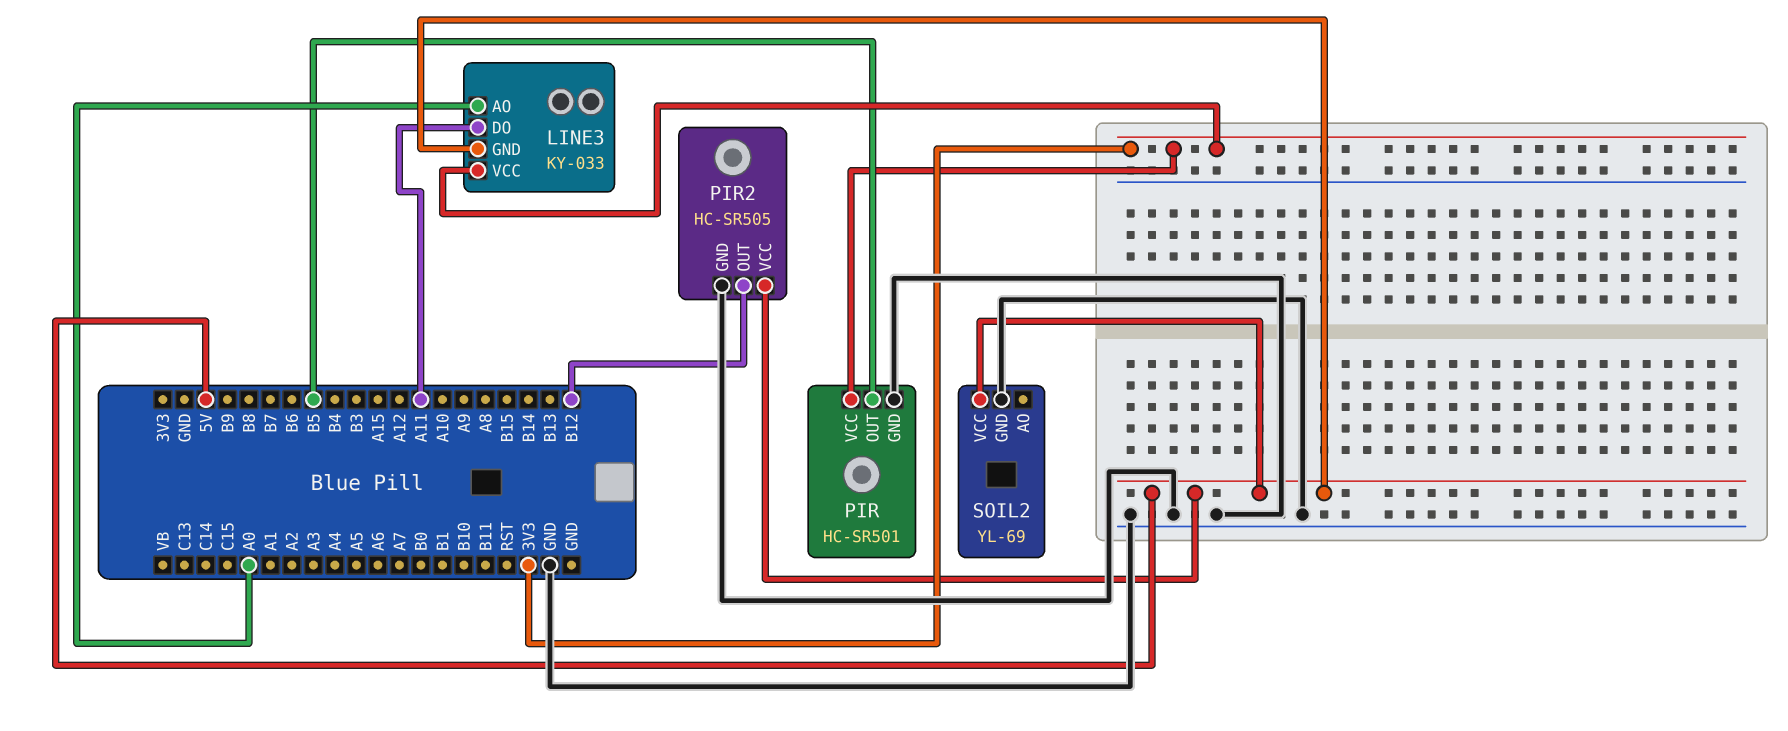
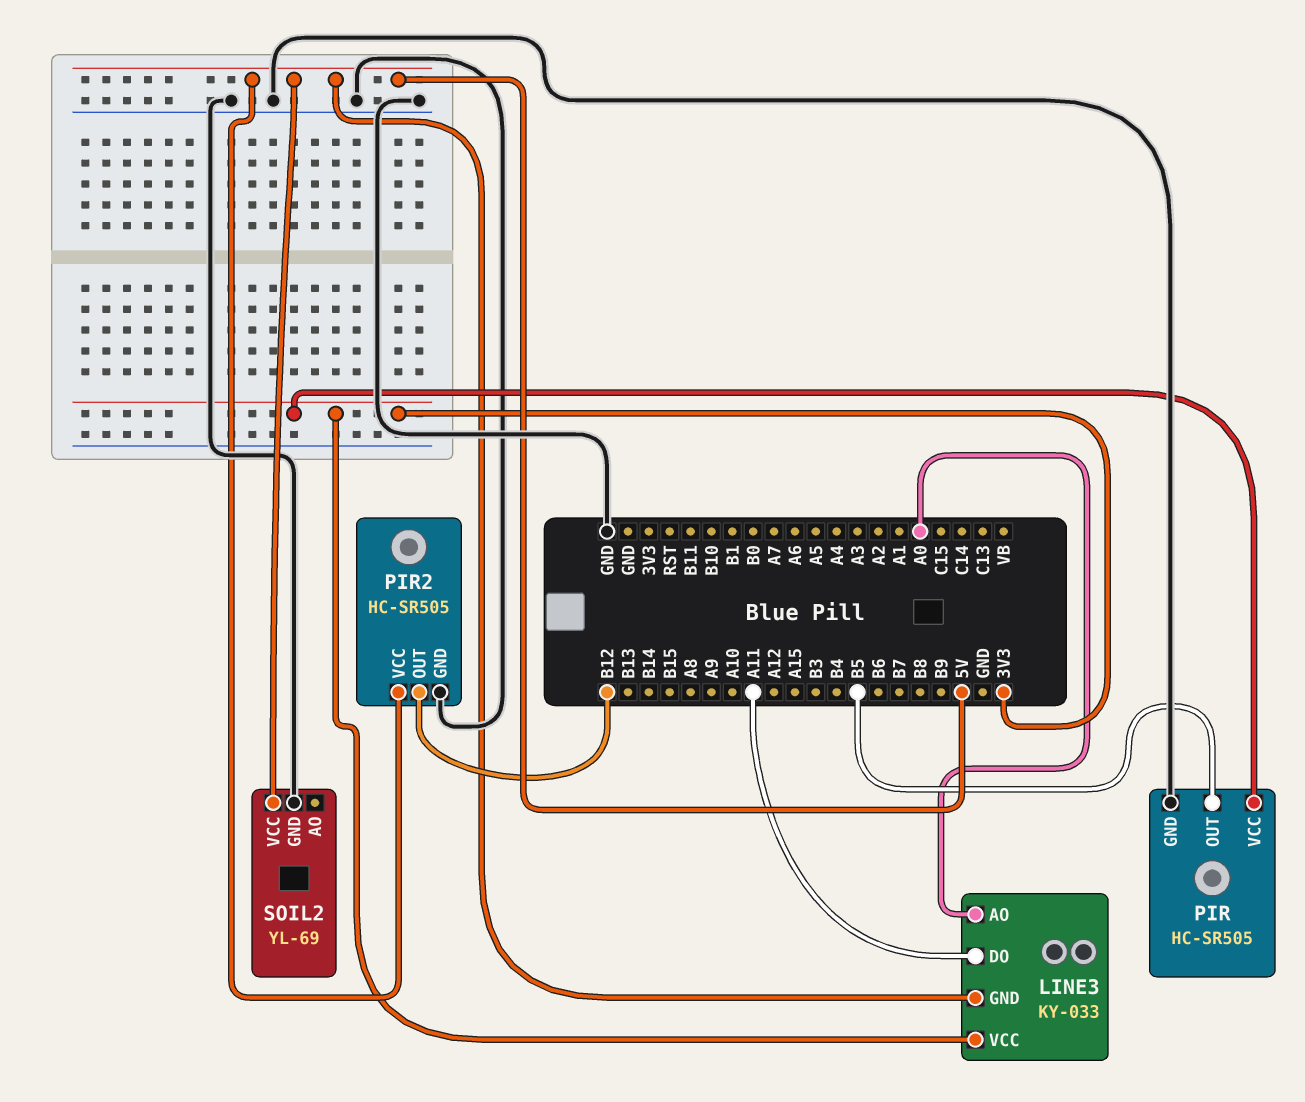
PIR: HC-SR501 -> HC-SR505

